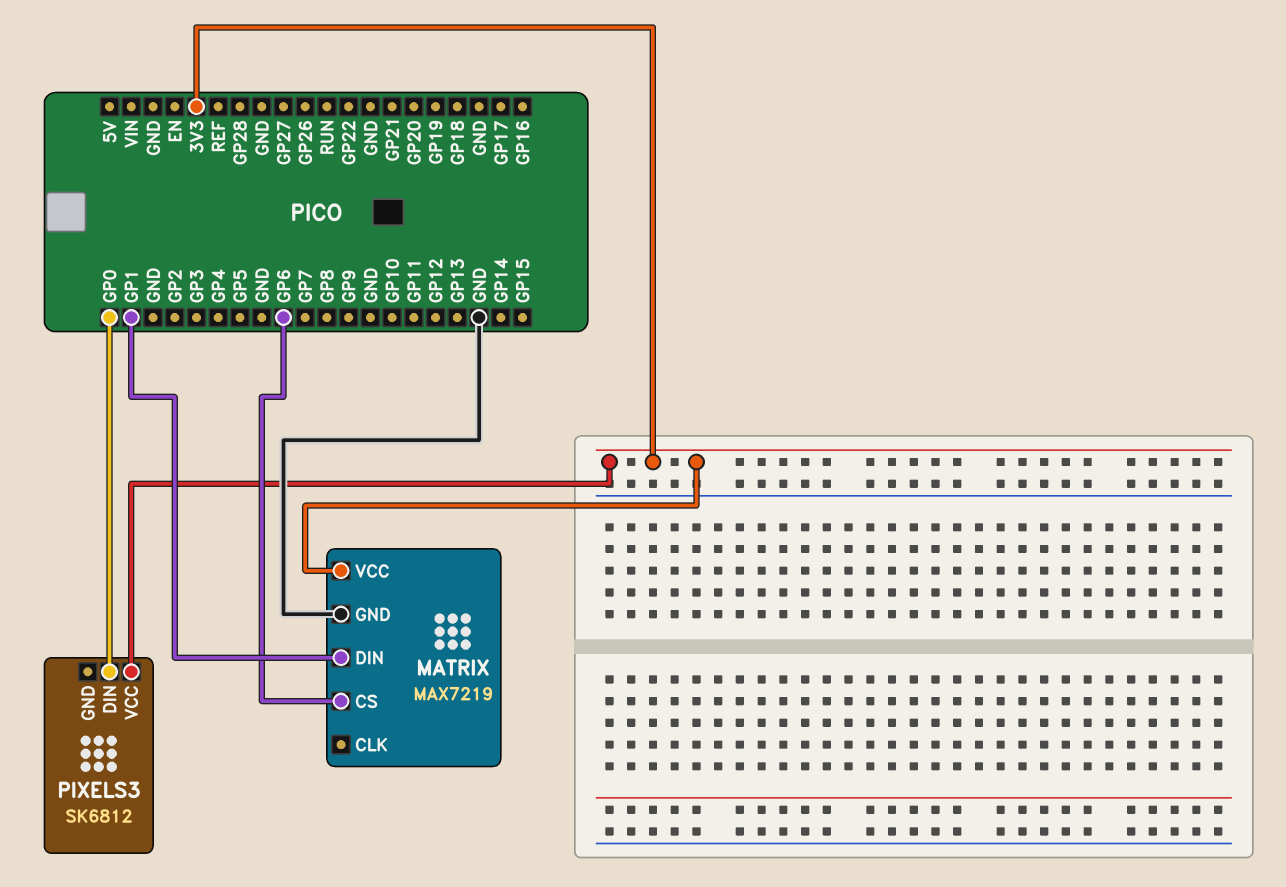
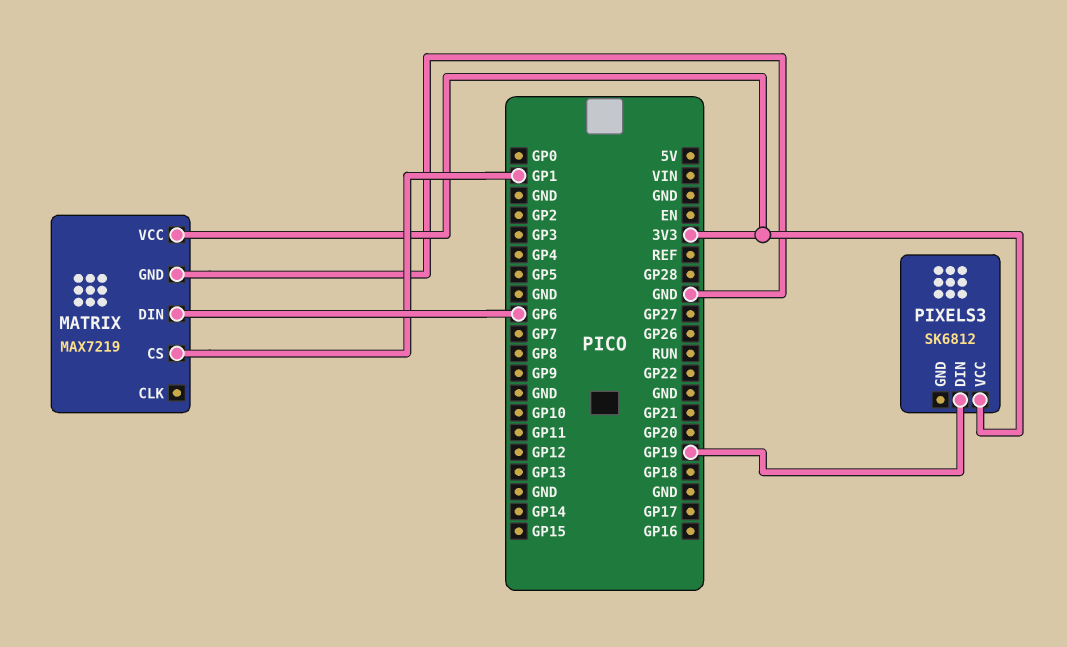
MATRIX pin CS: GP6 -> GP1
MATRIX pin DIN: GP1 -> GP6
PIXELS3 pin DIN: GP0 -> GP19

